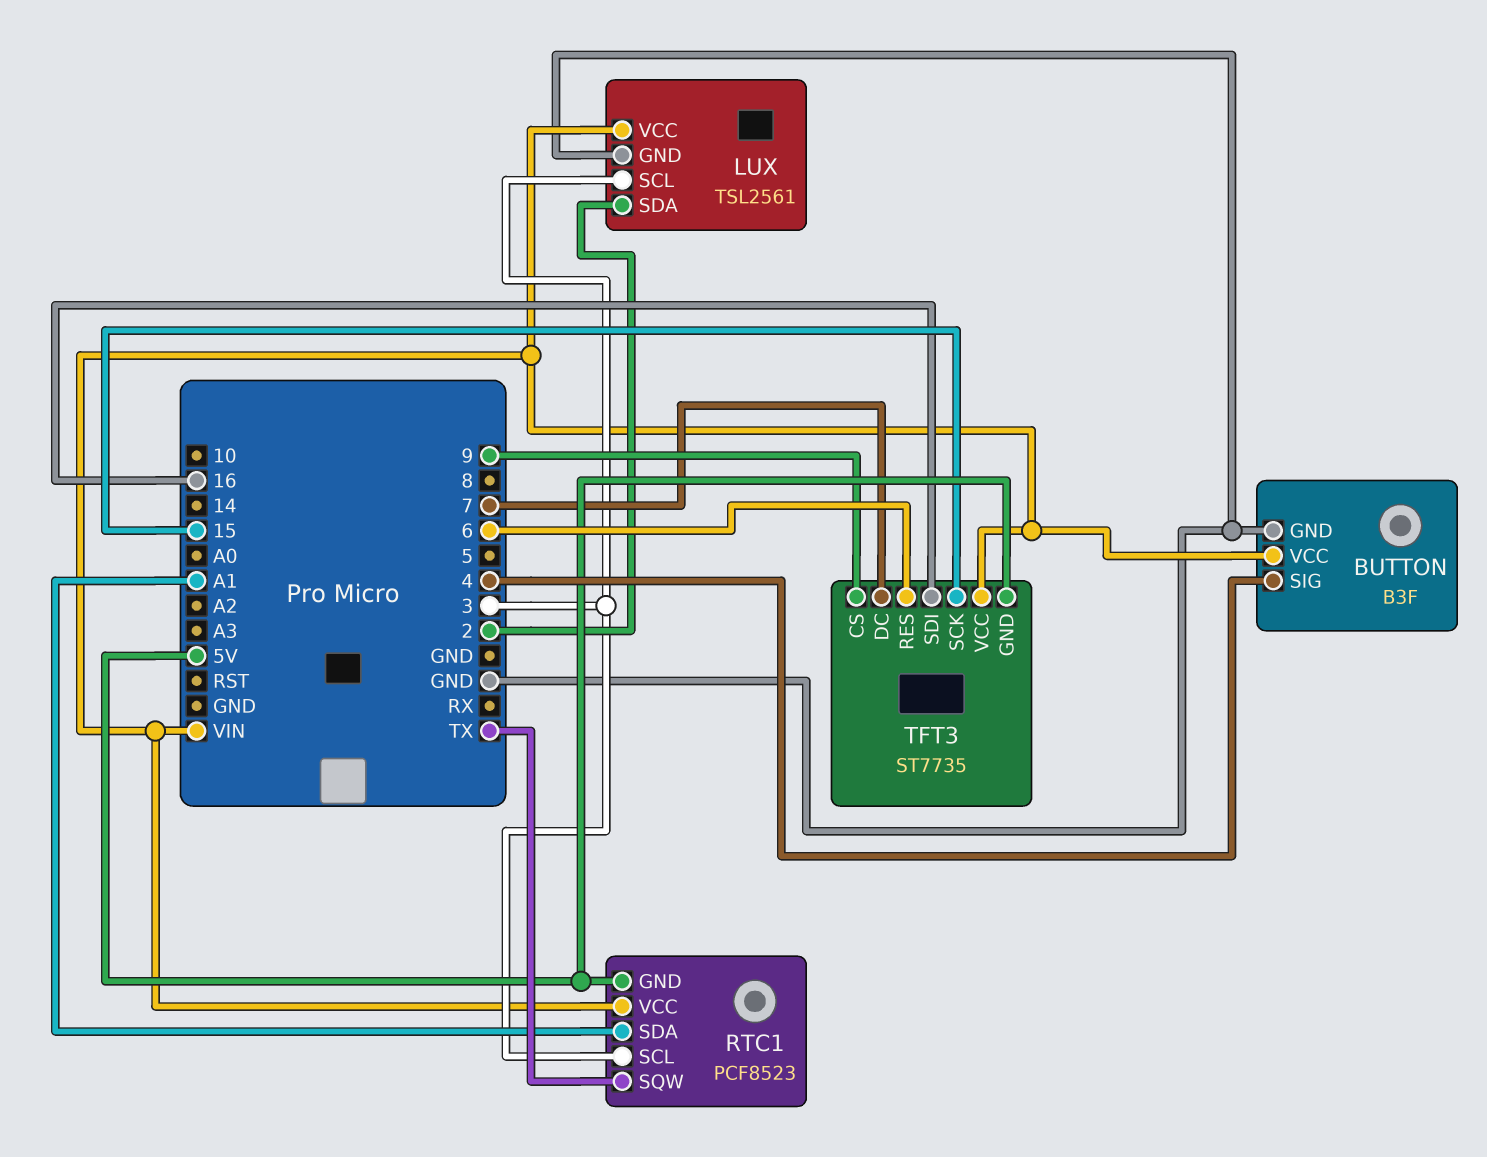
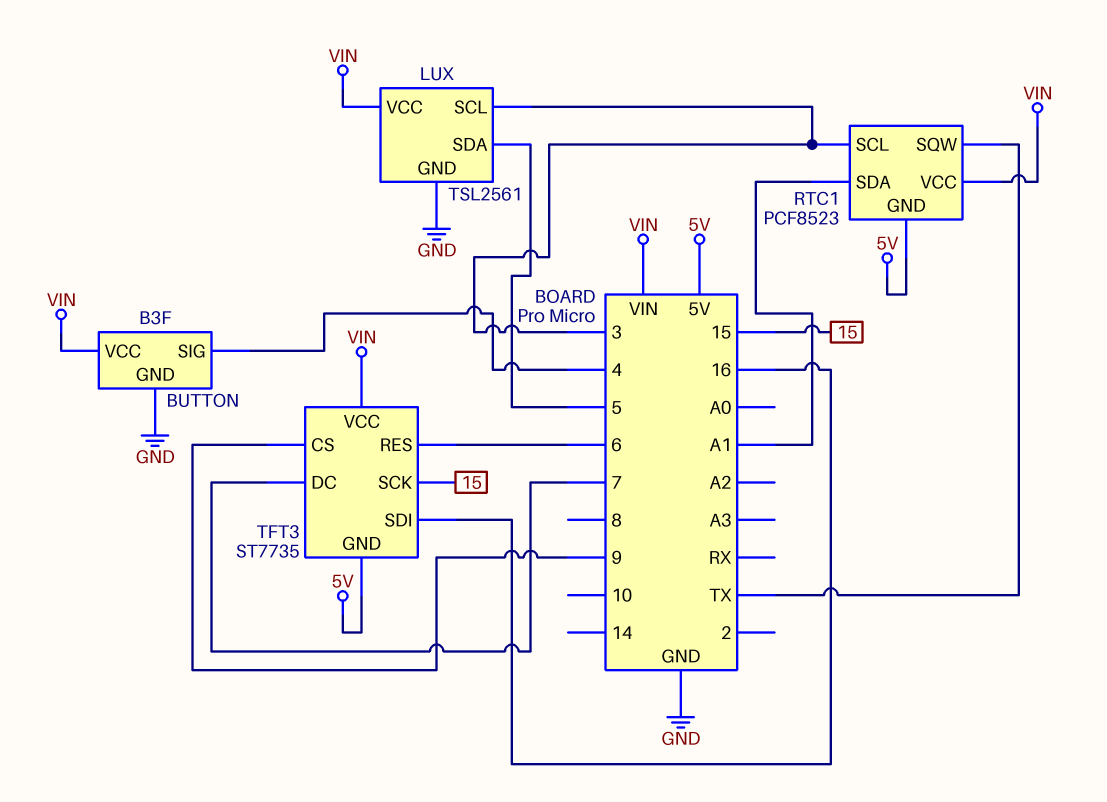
LUX pin SDA: 2 -> 5

